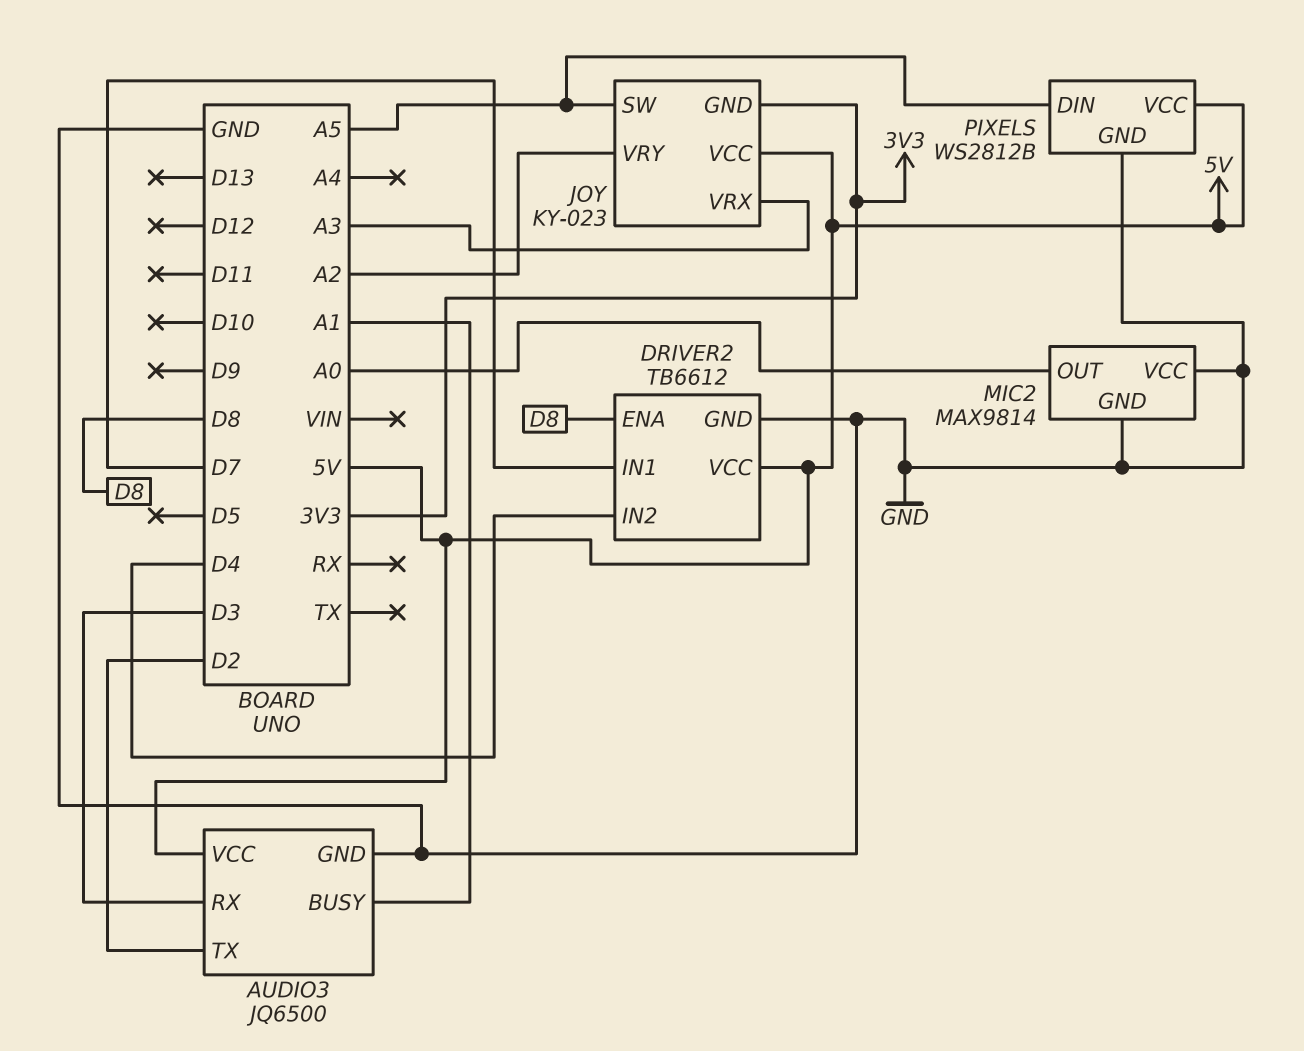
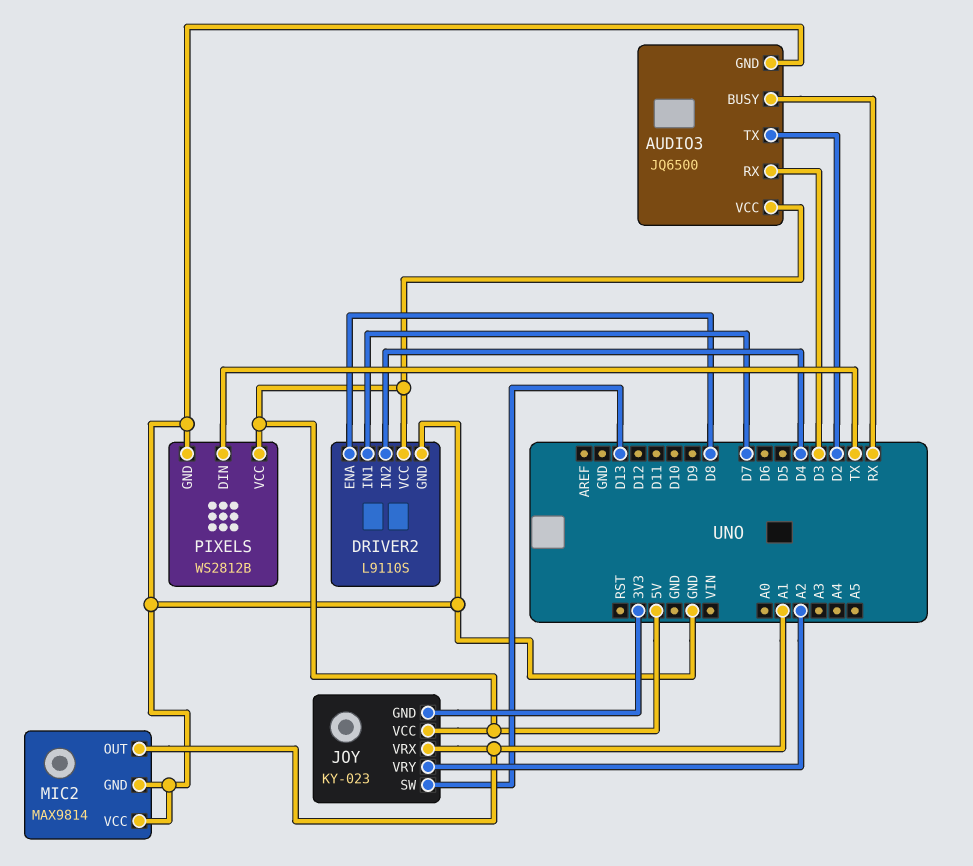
AUDIO3 pin BUSY: A1 -> RX
DRIVER2: TB6612 -> L9110S
JOY pin SW: A5 -> D13
JOY pin VRX: A3 -> A1
MIC2 pin OUT: A0 -> A1
PIXELS pin DIN: A5 -> TX

